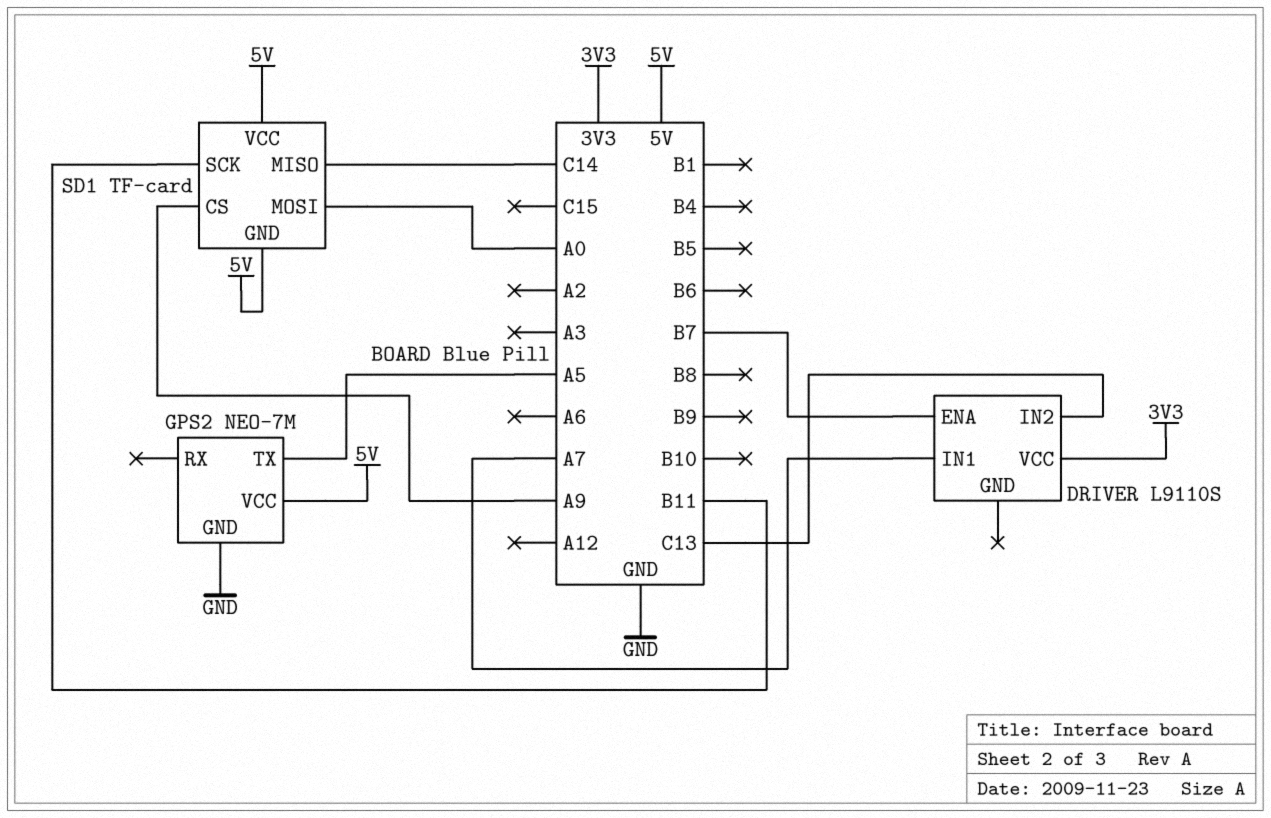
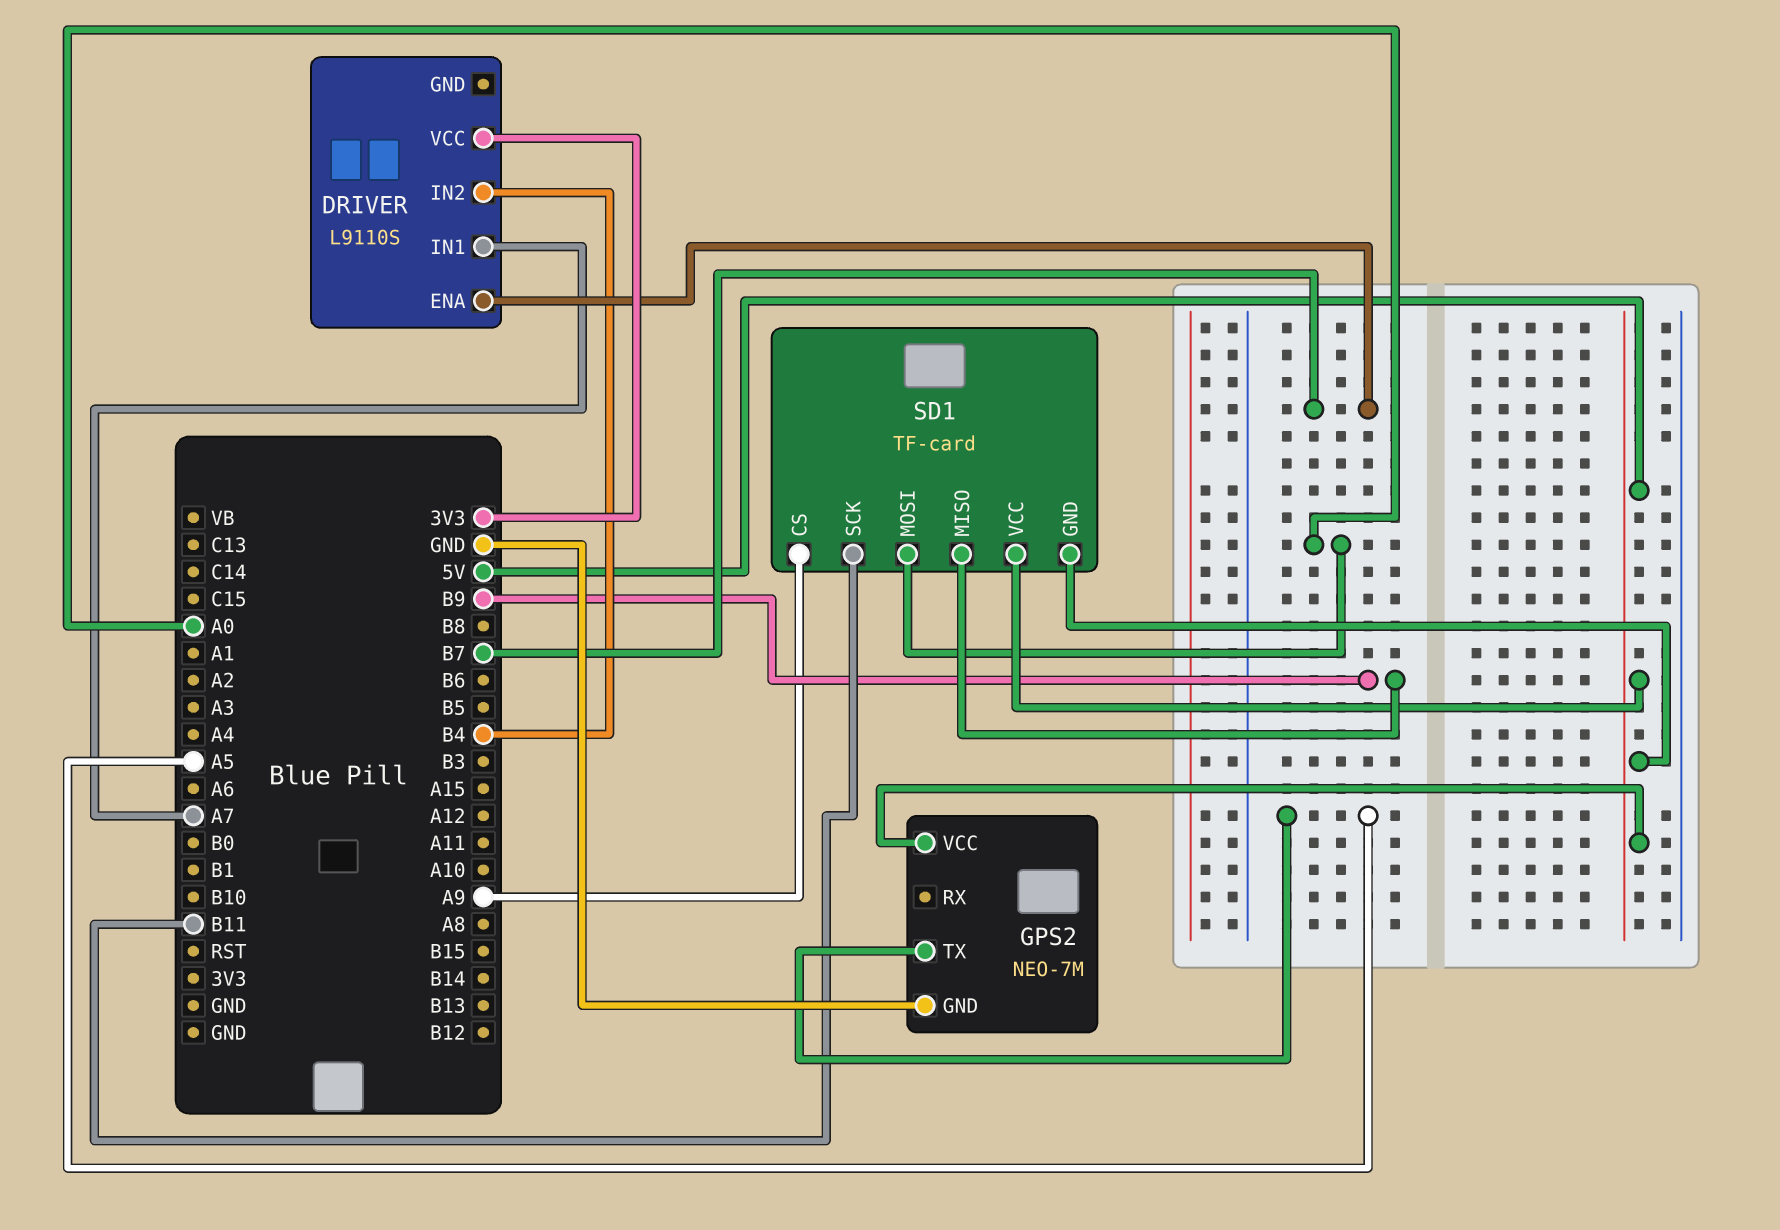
DRIVER pin IN2: C13 -> B4
SD1 pin MISO: C14 -> B9

